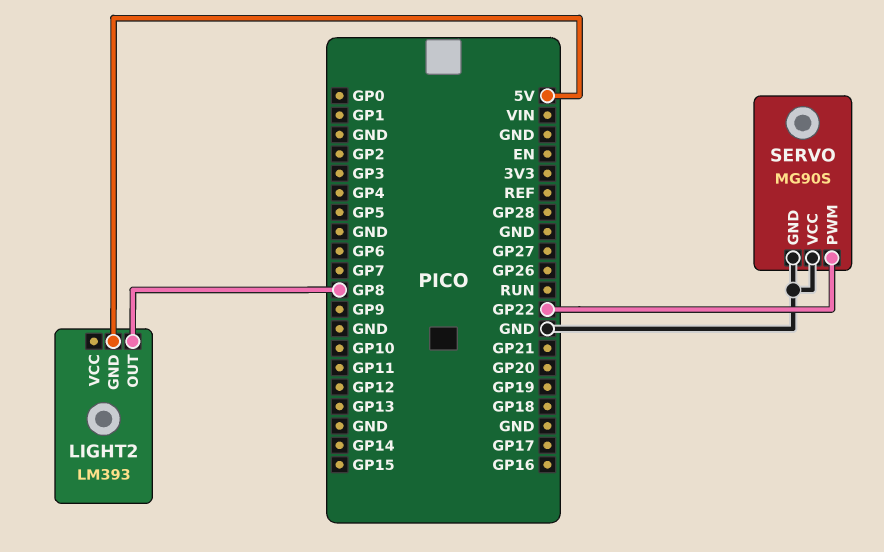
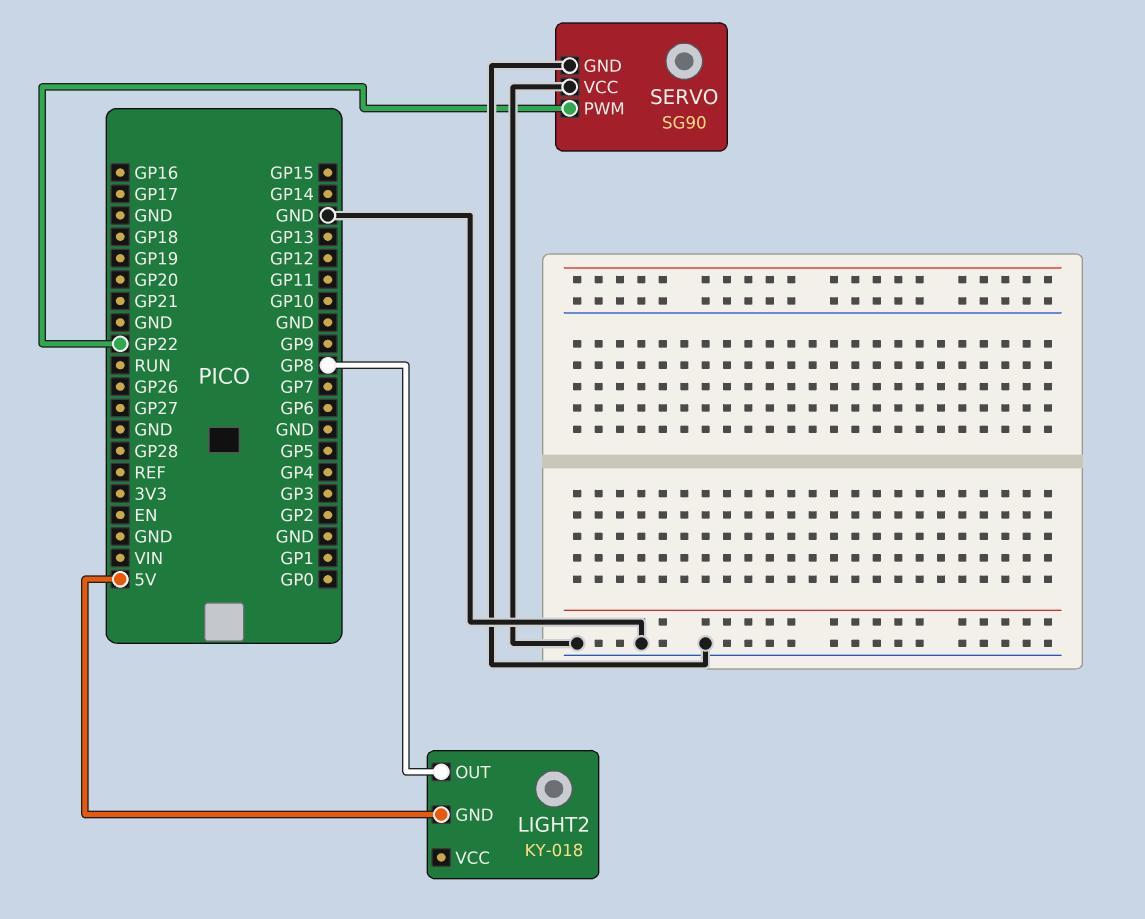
LIGHT2: LM393 -> KY-018
SERVO: MG90S -> SG90

